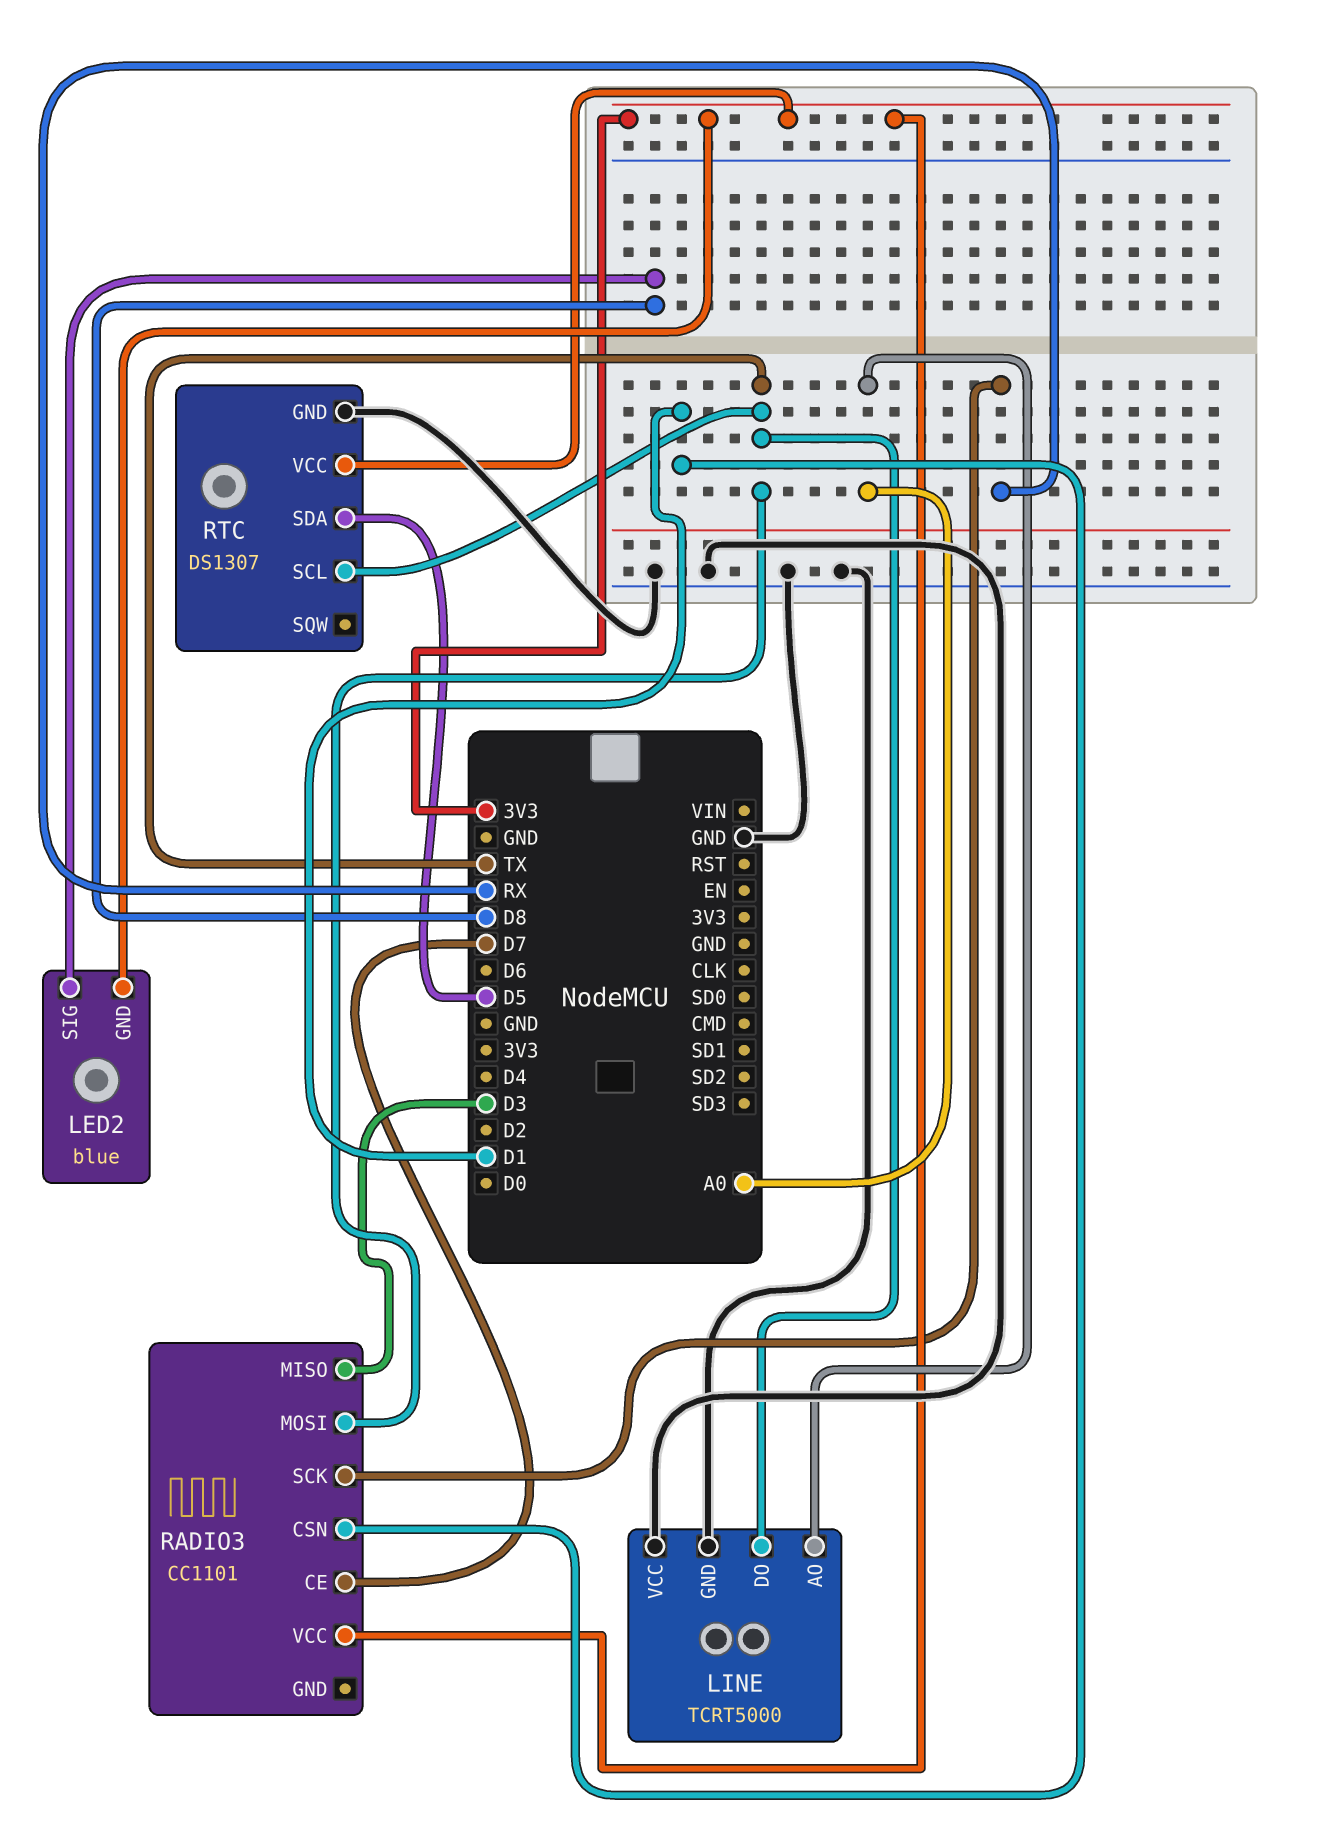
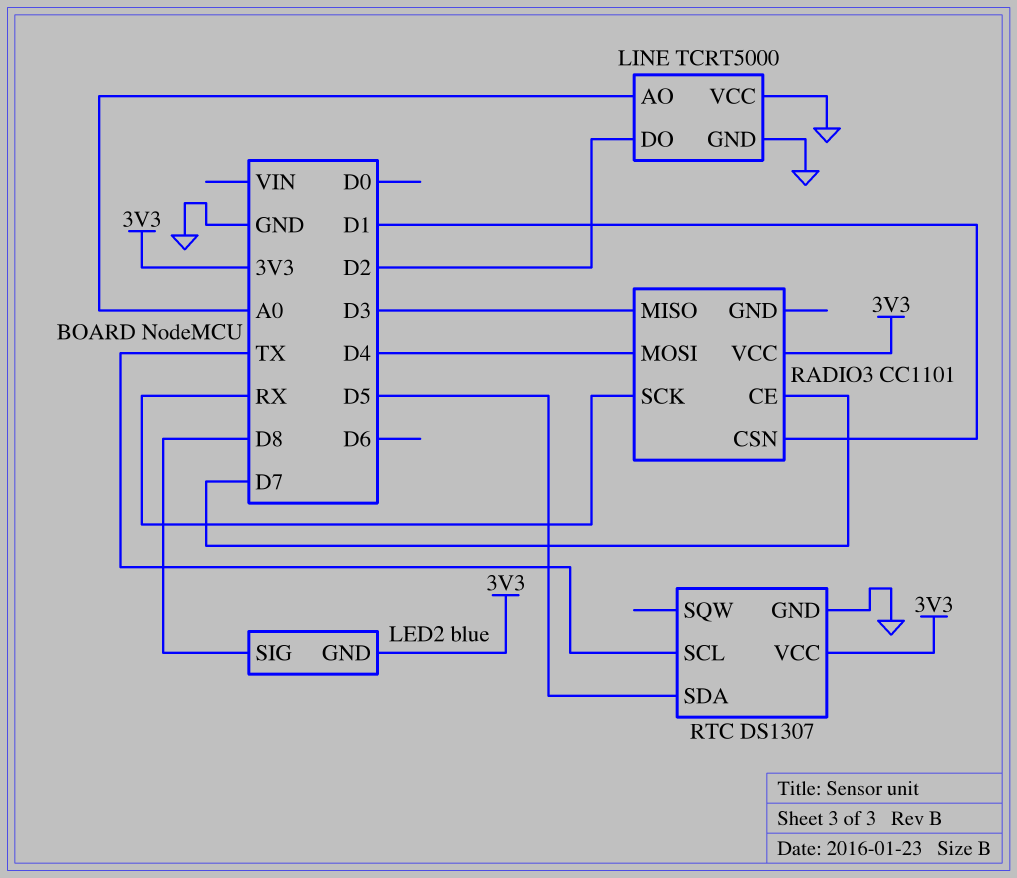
LINE pin DO: TX -> D2
RADIO3 pin MOSI: TX -> D4

